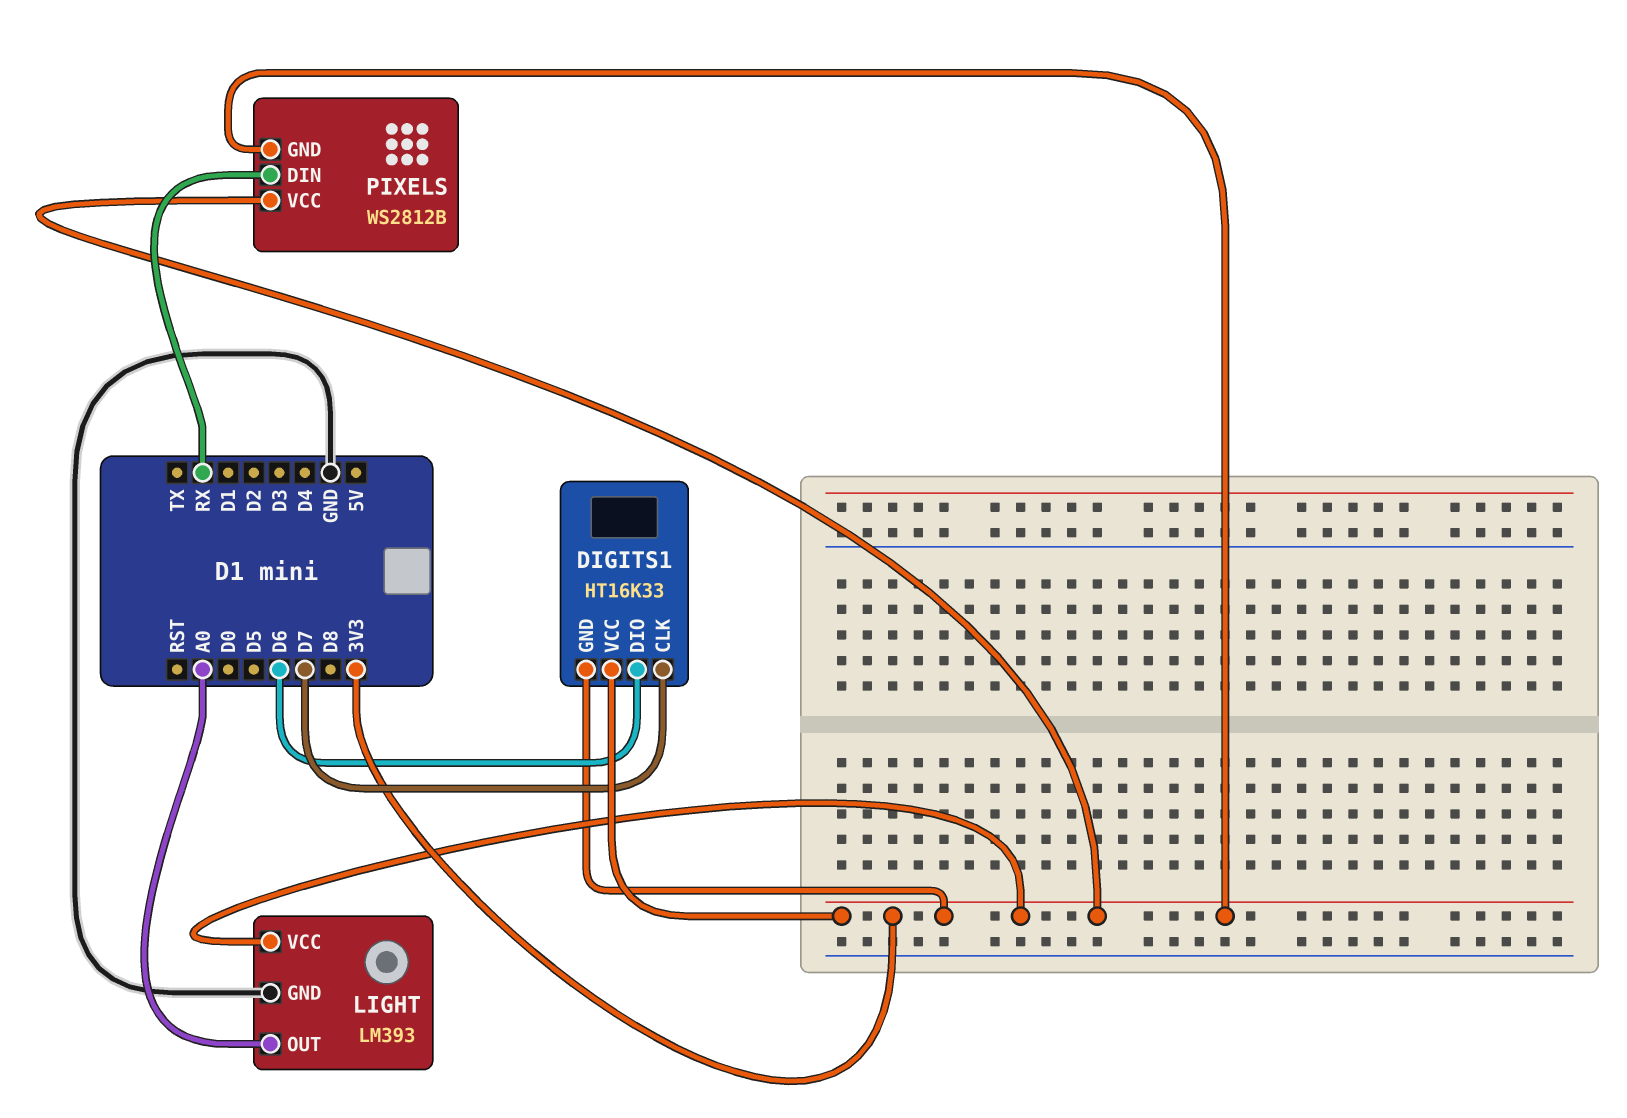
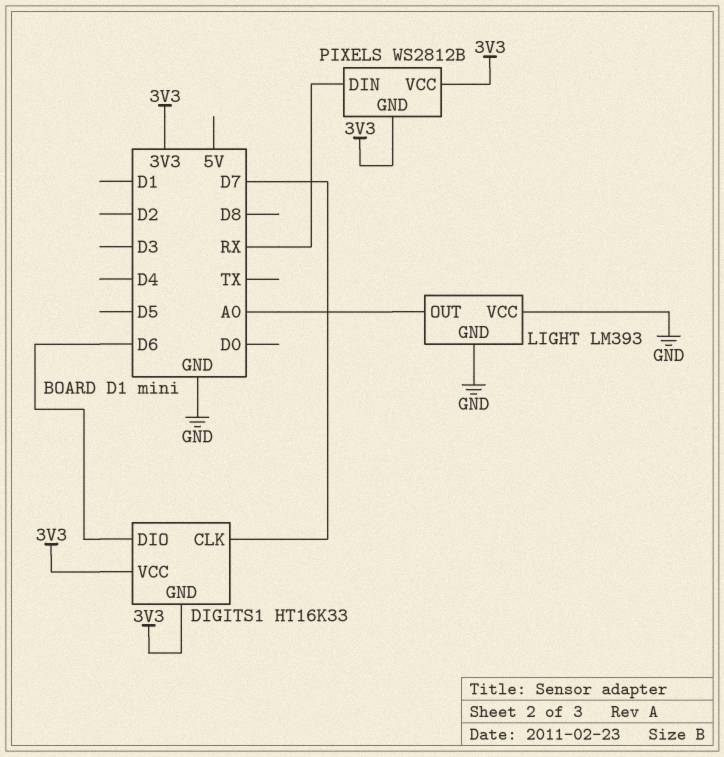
LIGHT pin VCC: 3V3 -> GND

